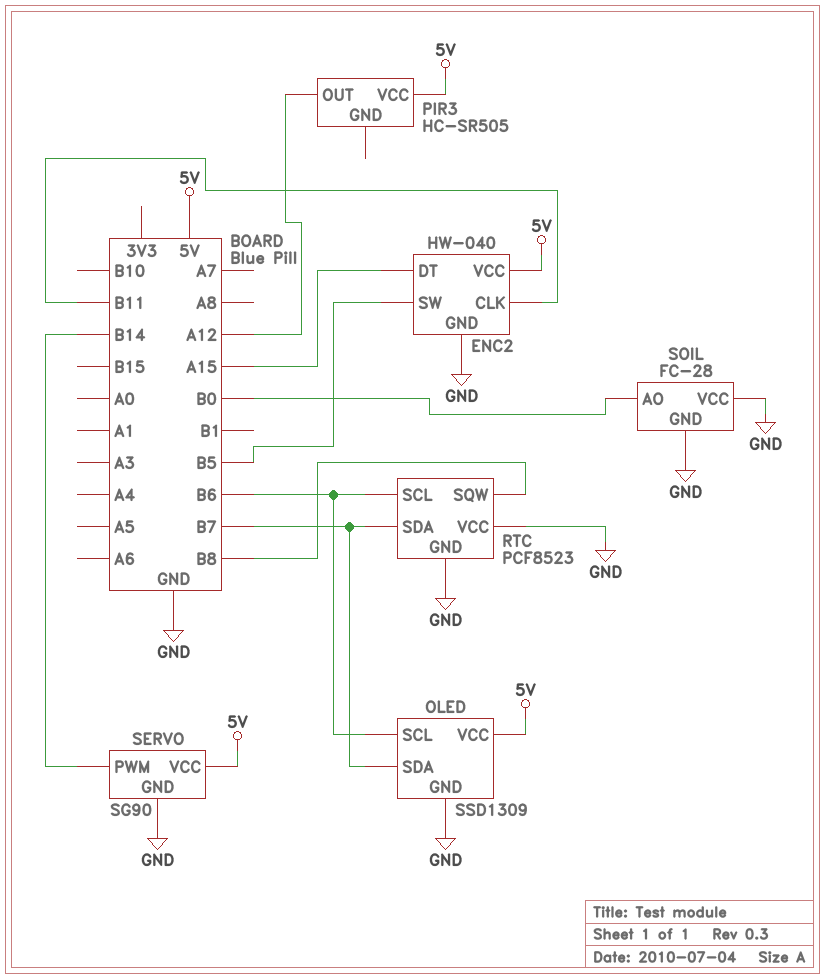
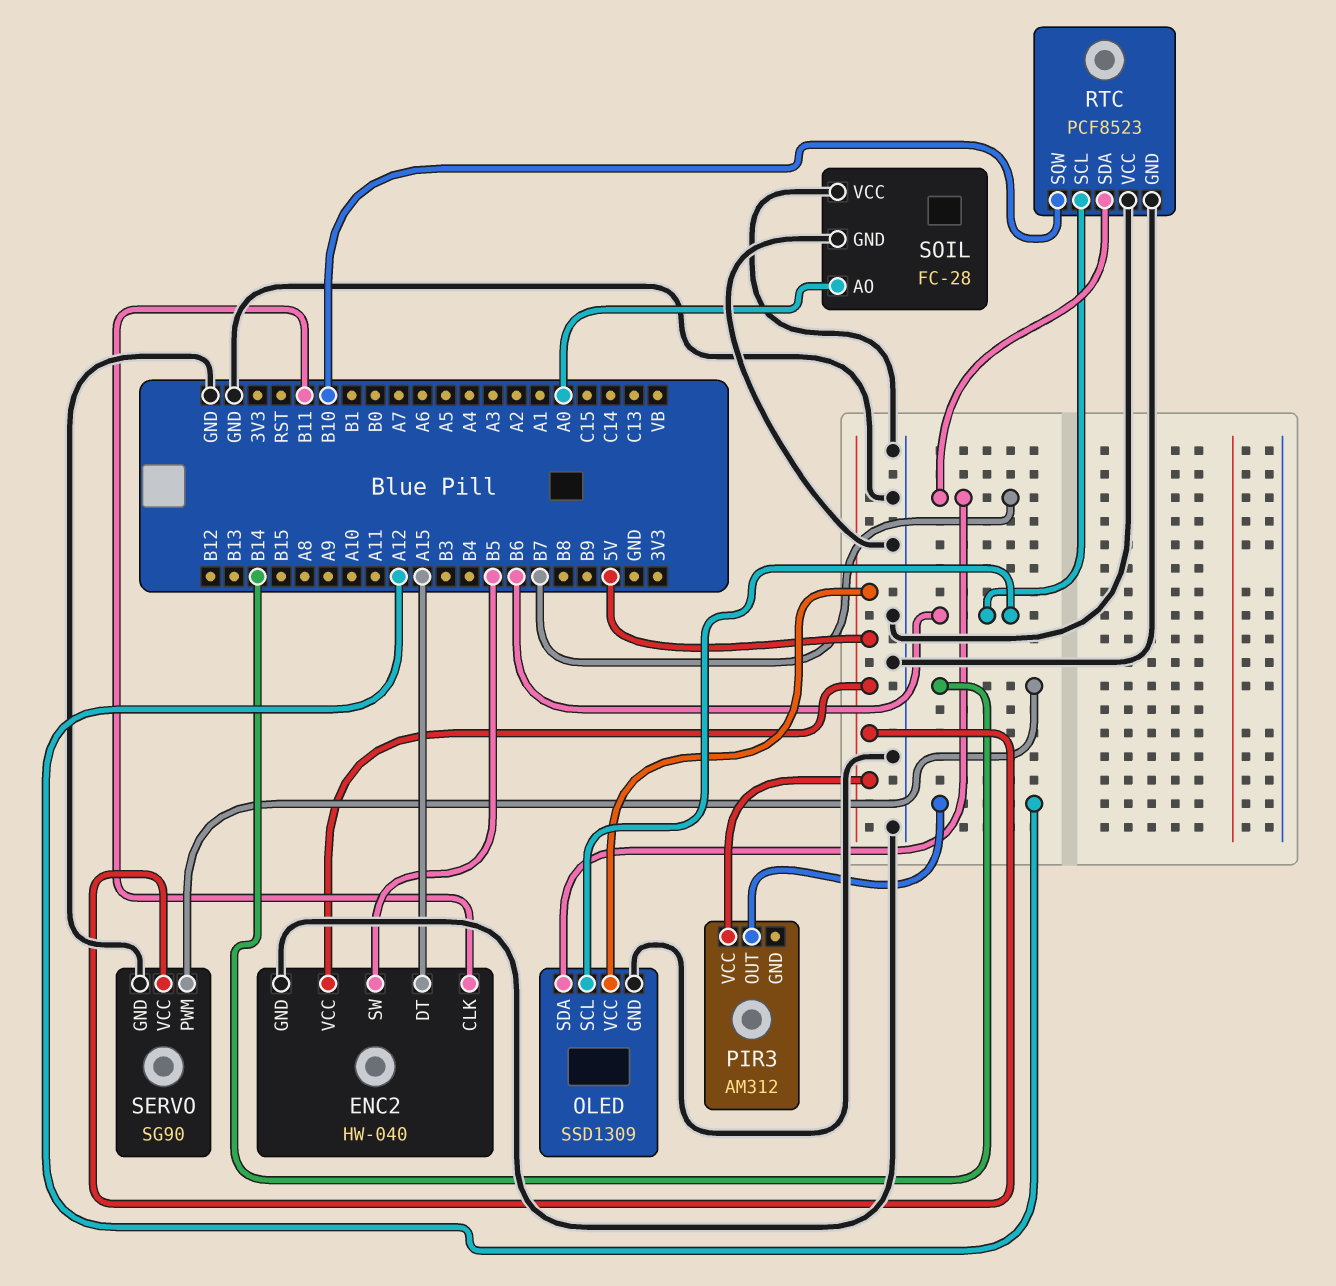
PIR3: HC-SR505 -> AM312
RTC pin SQW: B8 -> B10
SOIL pin AO: B0 -> A0

